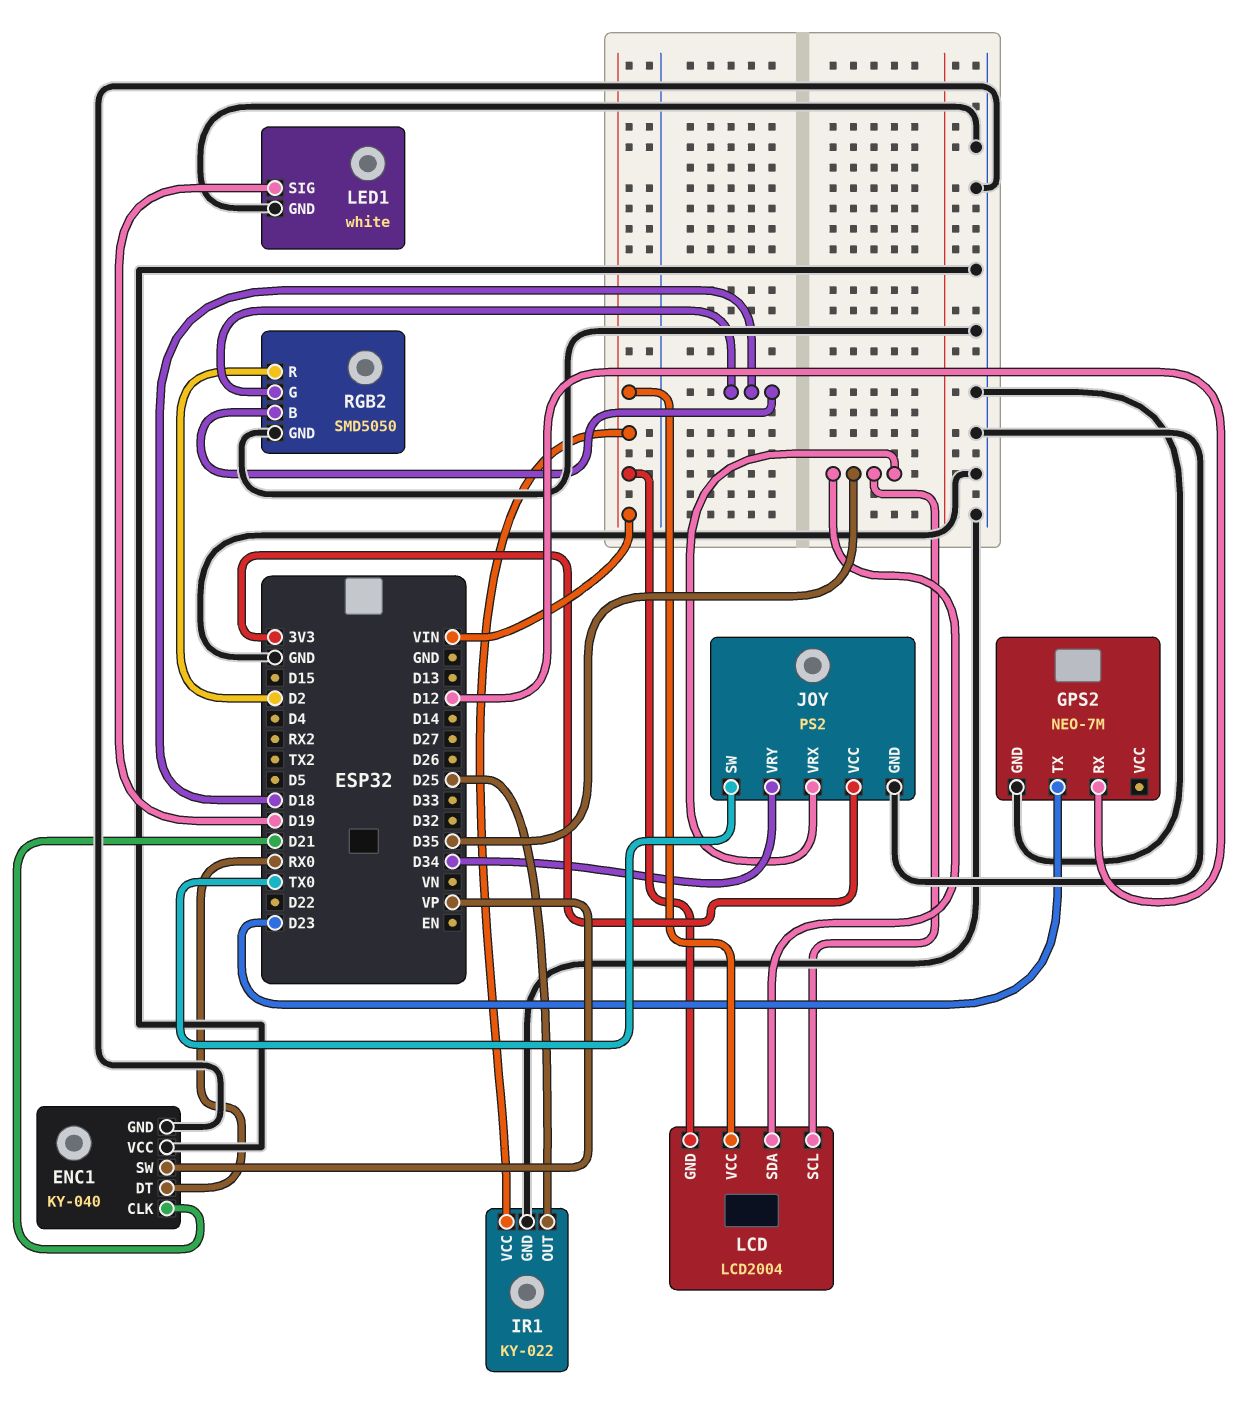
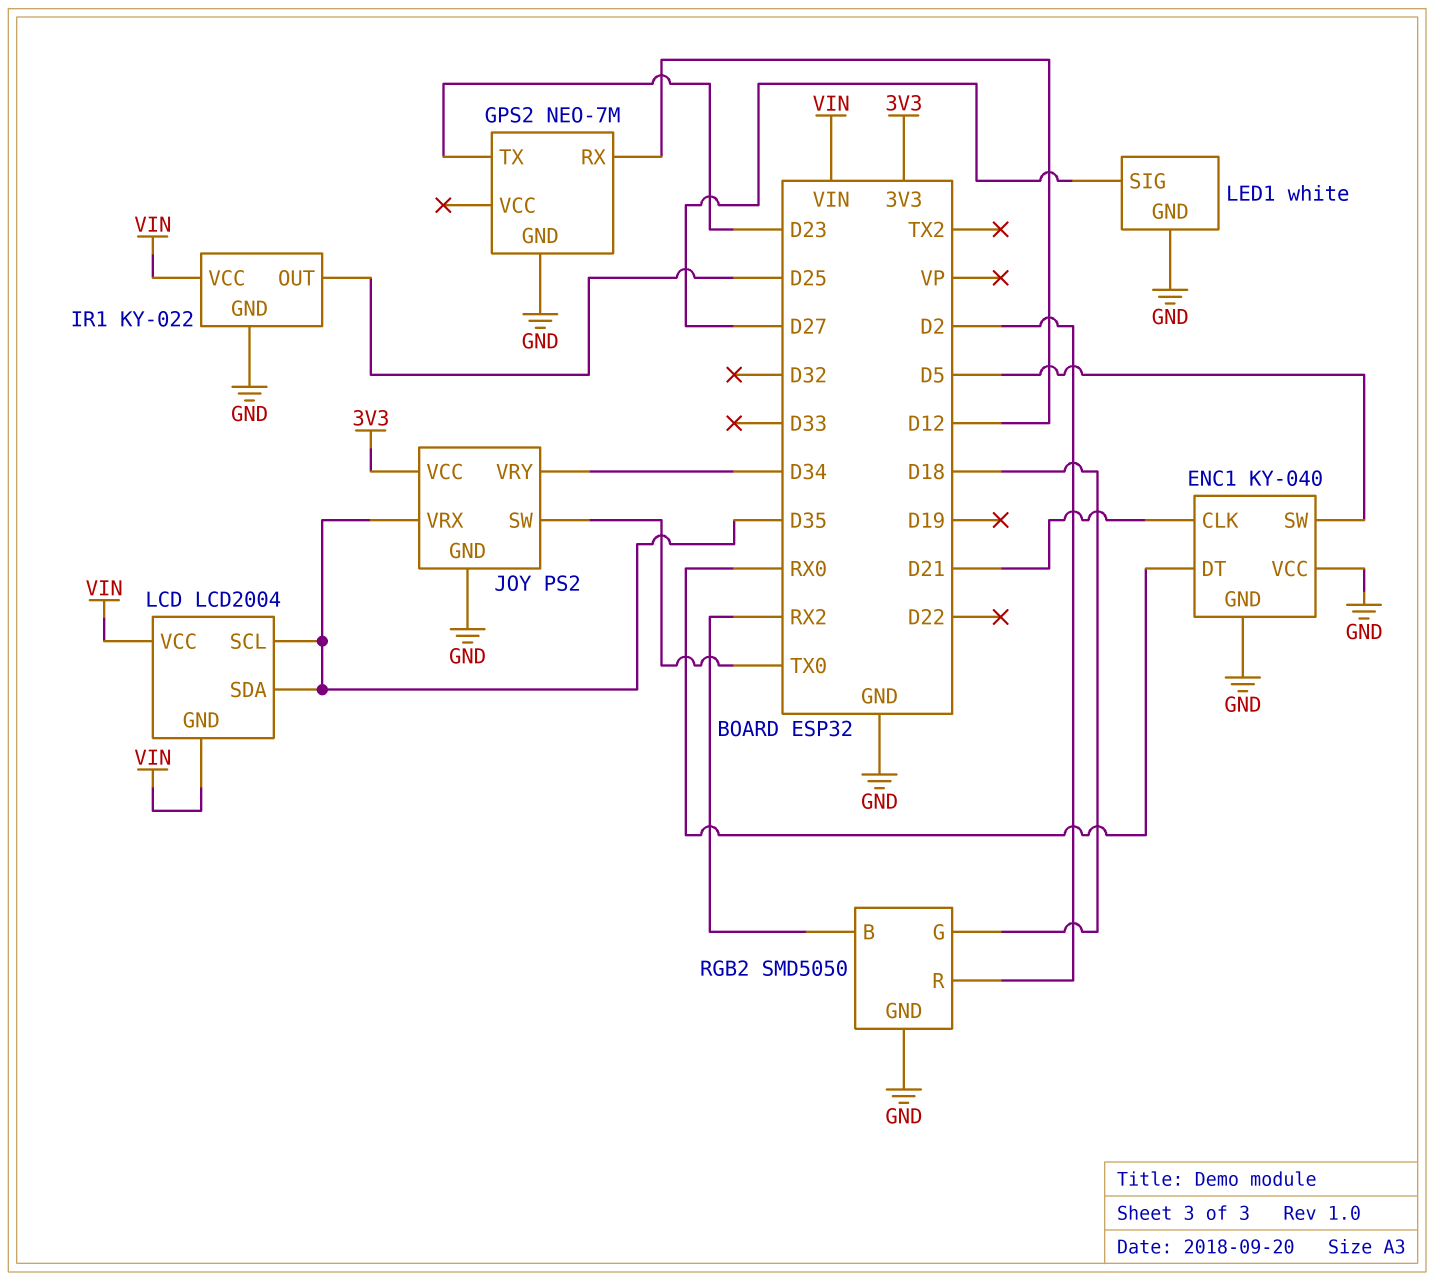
ENC1 pin SW: VP -> D5
LED1 pin SIG: D19 -> D27
RGB2 pin B: D18 -> RX2

